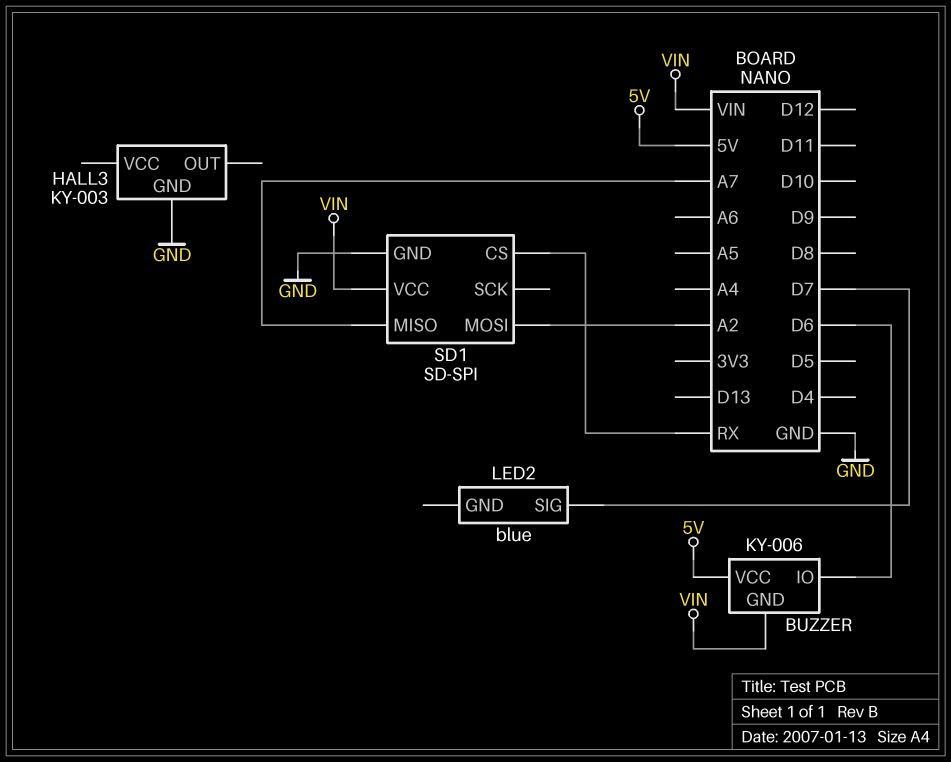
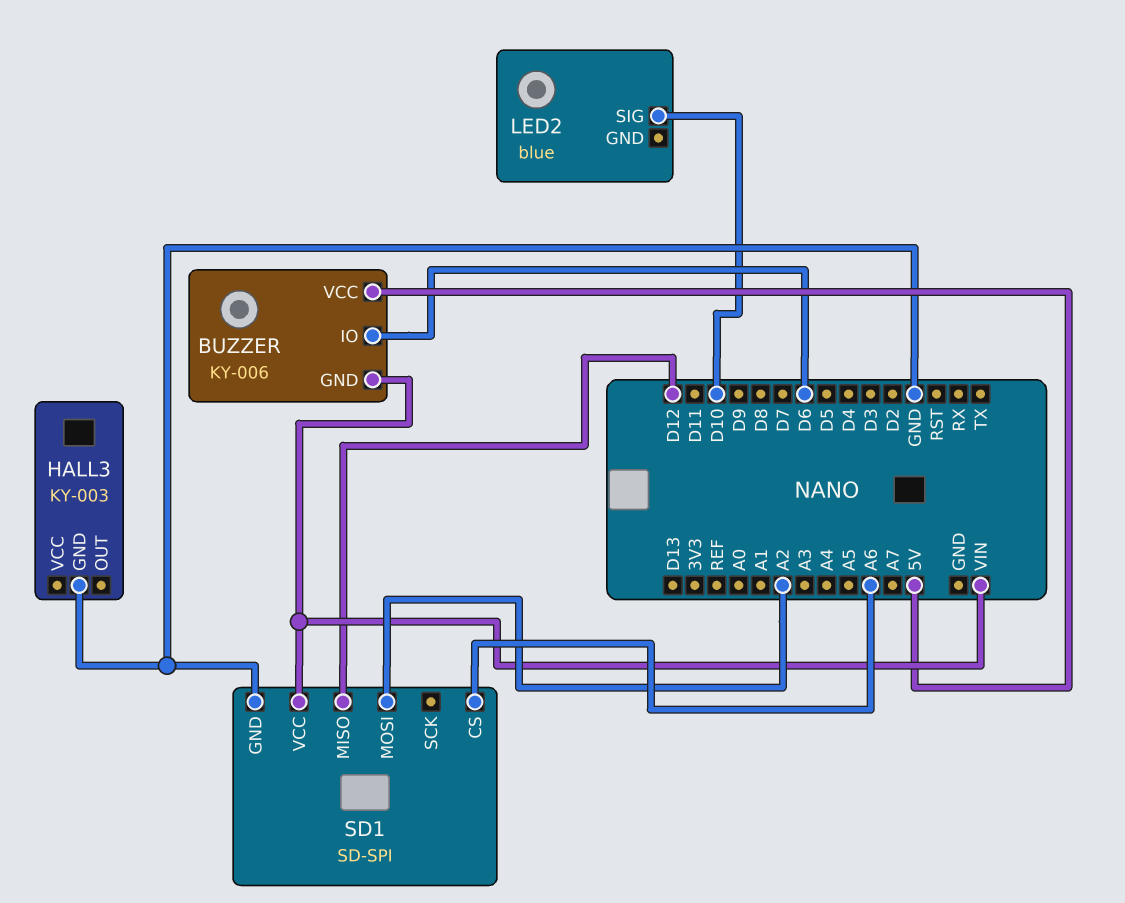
LED2 pin SIG: D7 -> D10
SD1 pin CS: RX -> A6
SD1 pin MISO: A7 -> D12

